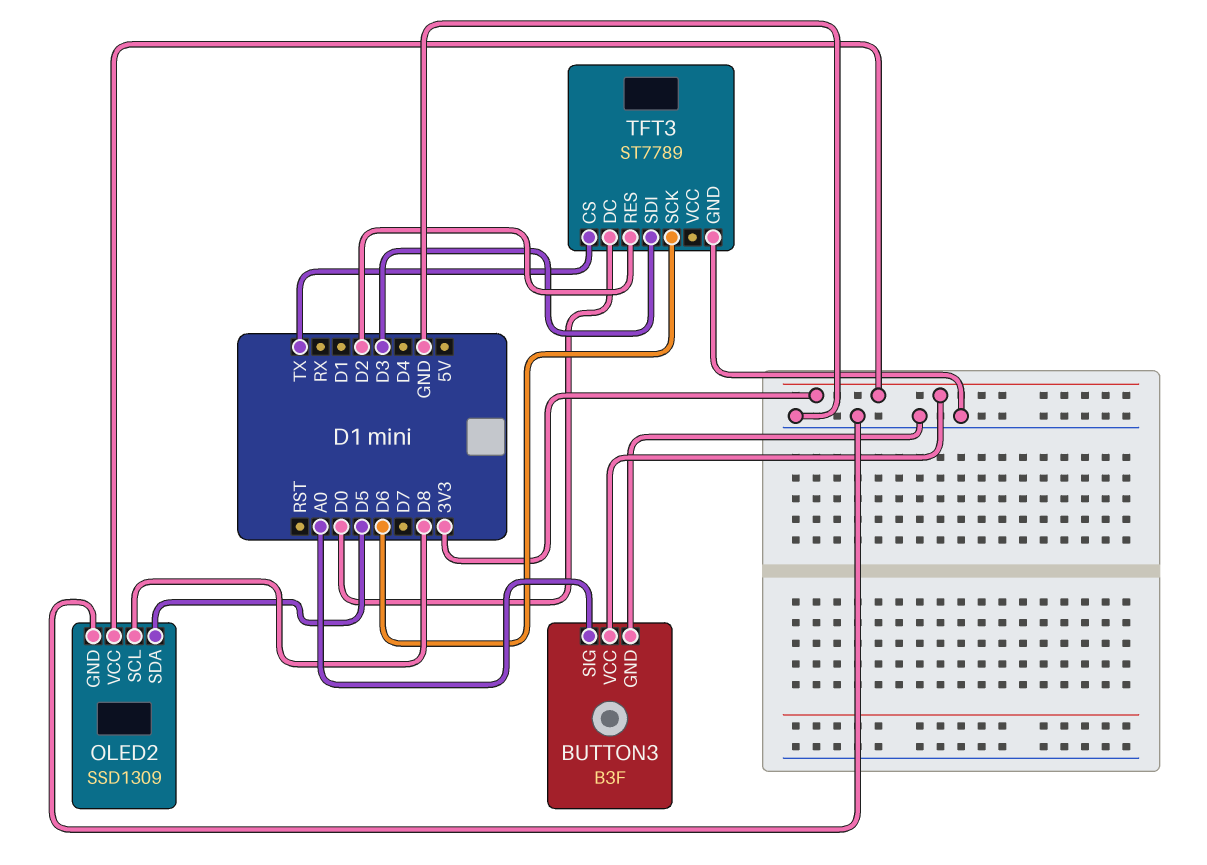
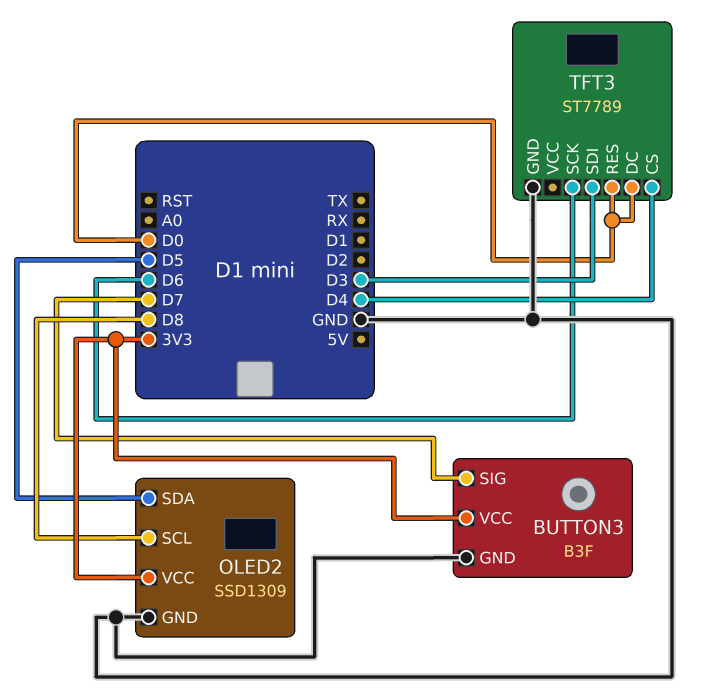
BUTTON3 pin SIG: A0 -> D7
TFT3 pin CS: TX -> D4
TFT3 pin RES: D2 -> D0

